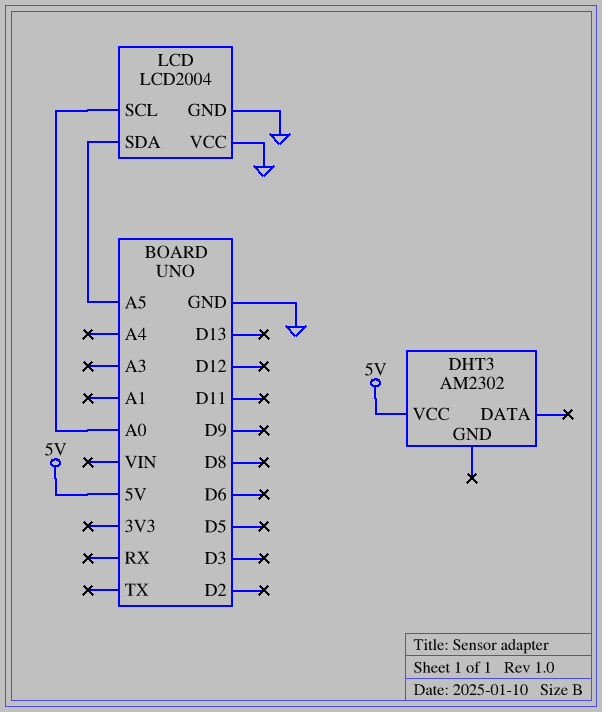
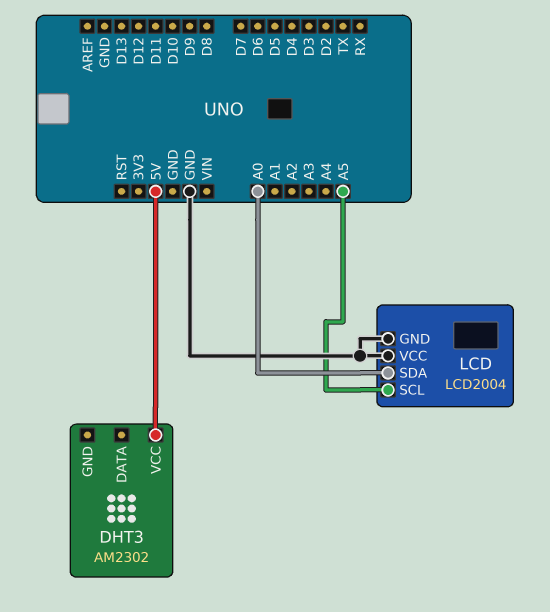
LCD pin SCL: A0 -> A5
LCD pin SDA: A5 -> A0

